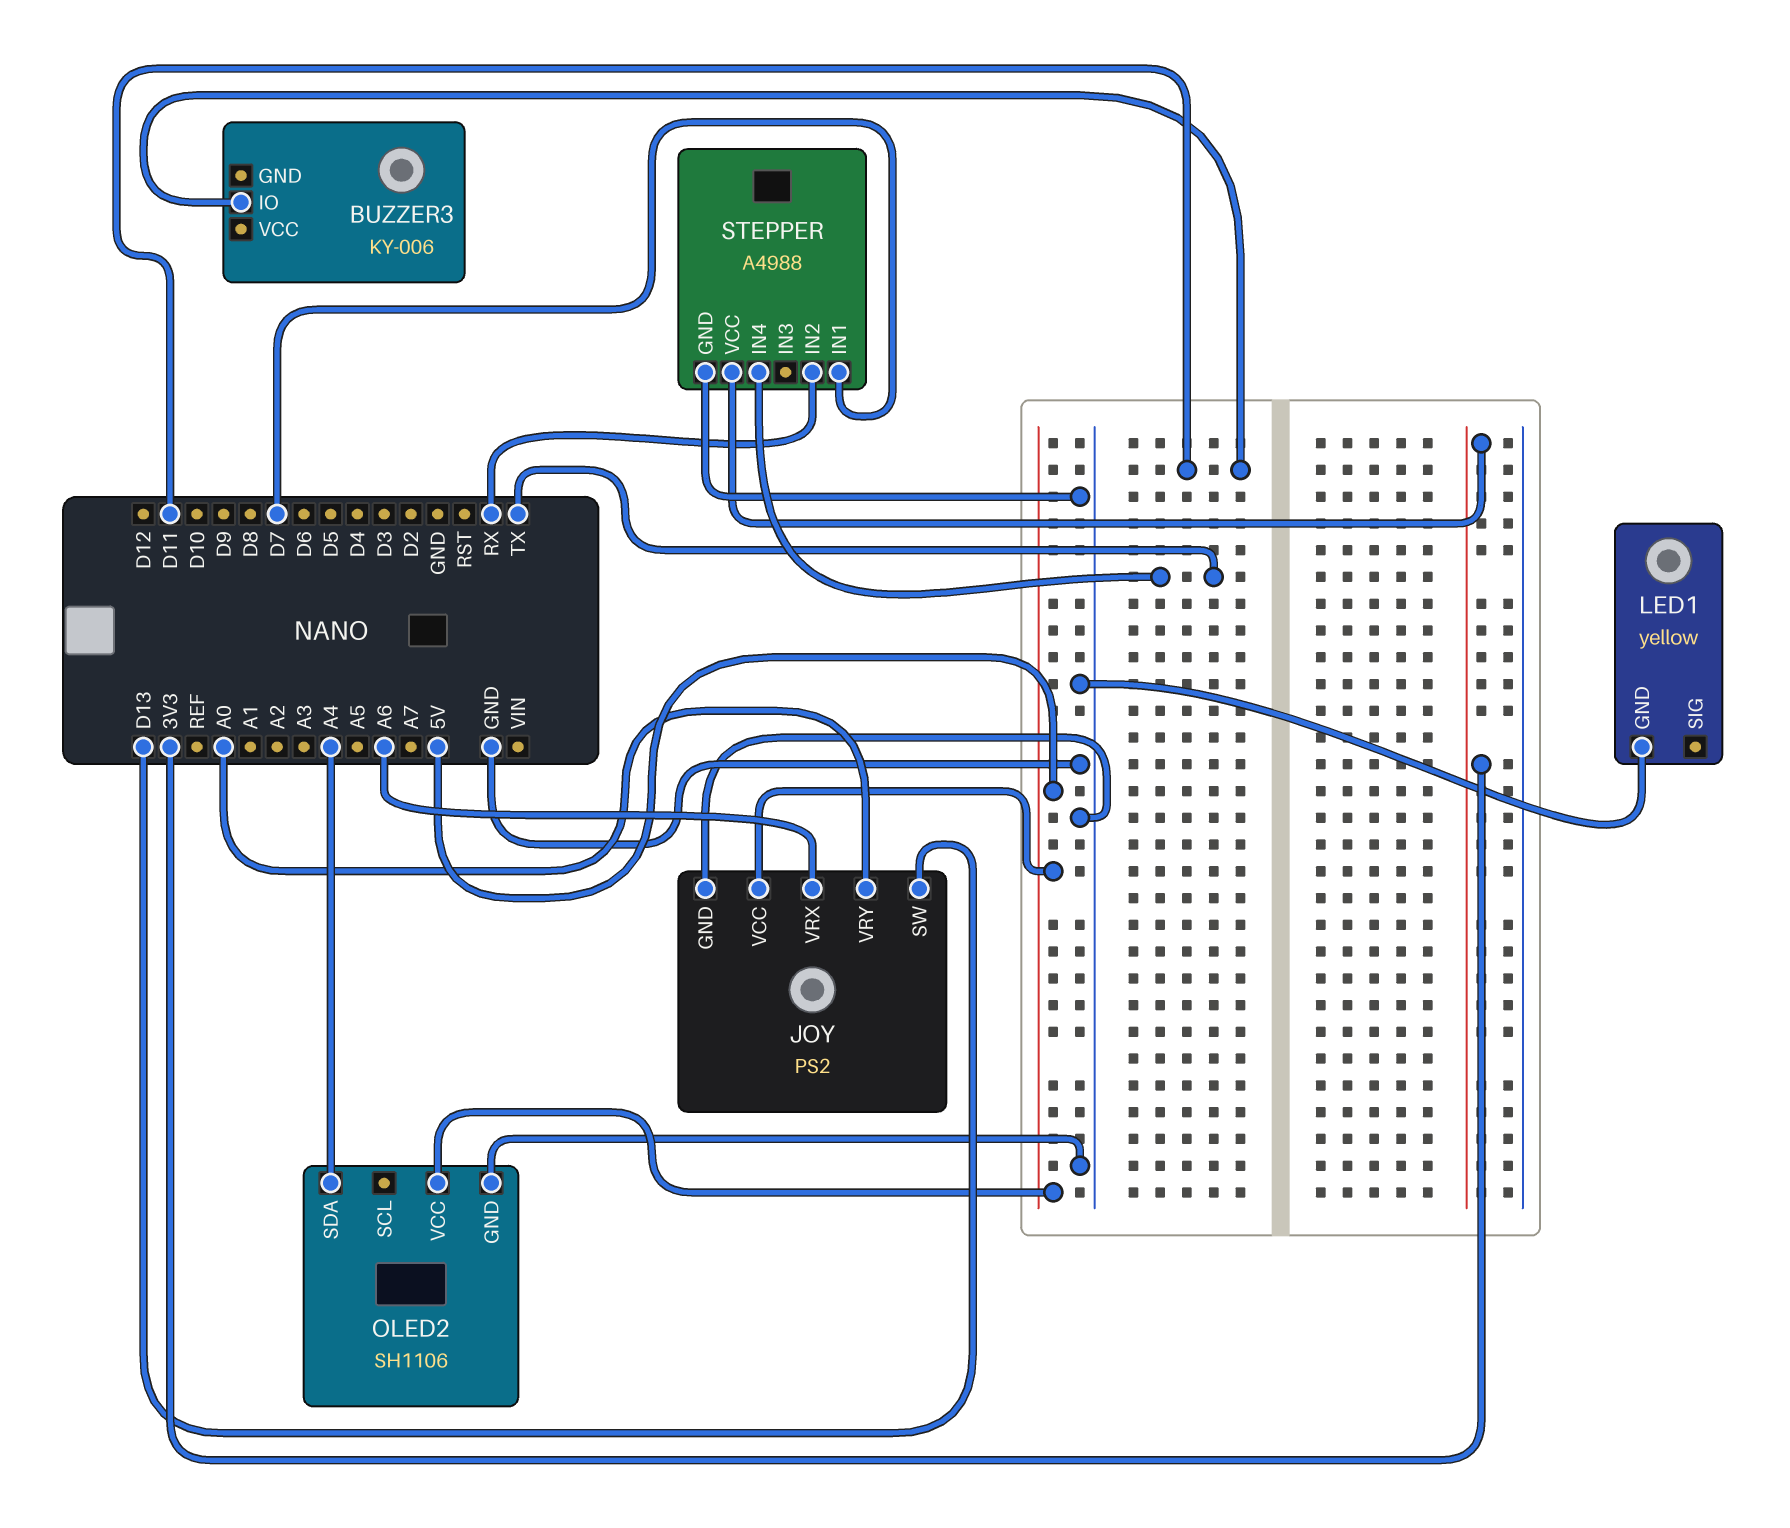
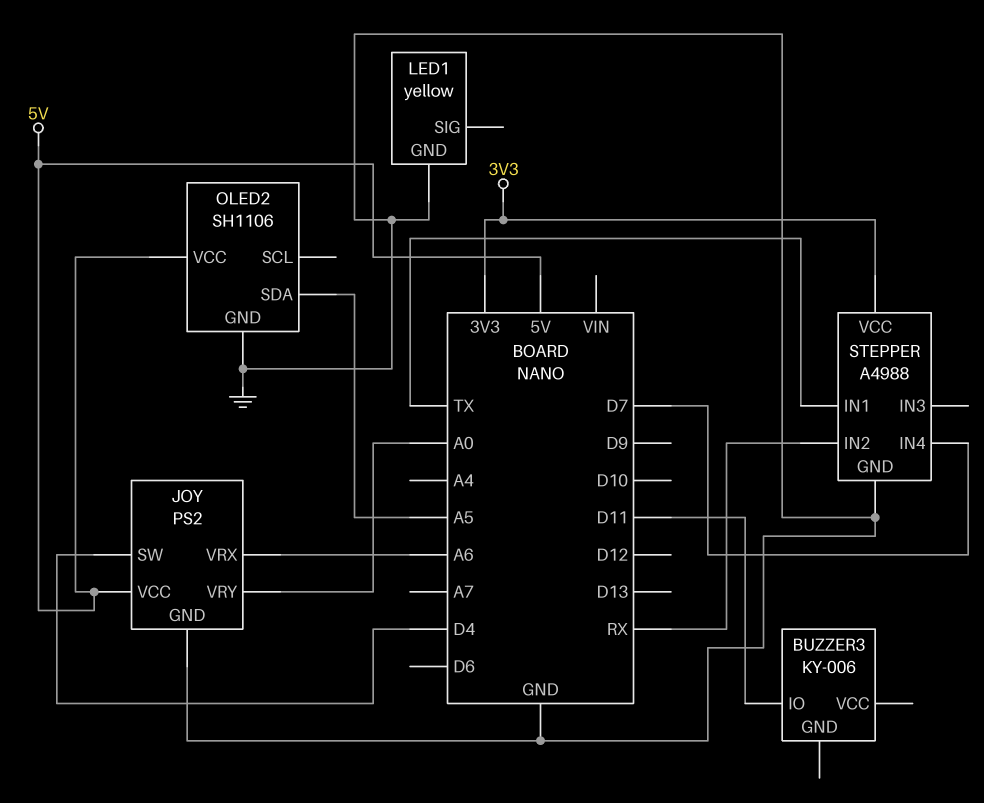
JOY pin SW: D13 -> D4
OLED2 pin SDA: A4 -> A5
STEPPER pin IN1: D7 -> TX
STEPPER pin IN4: TX -> D7

